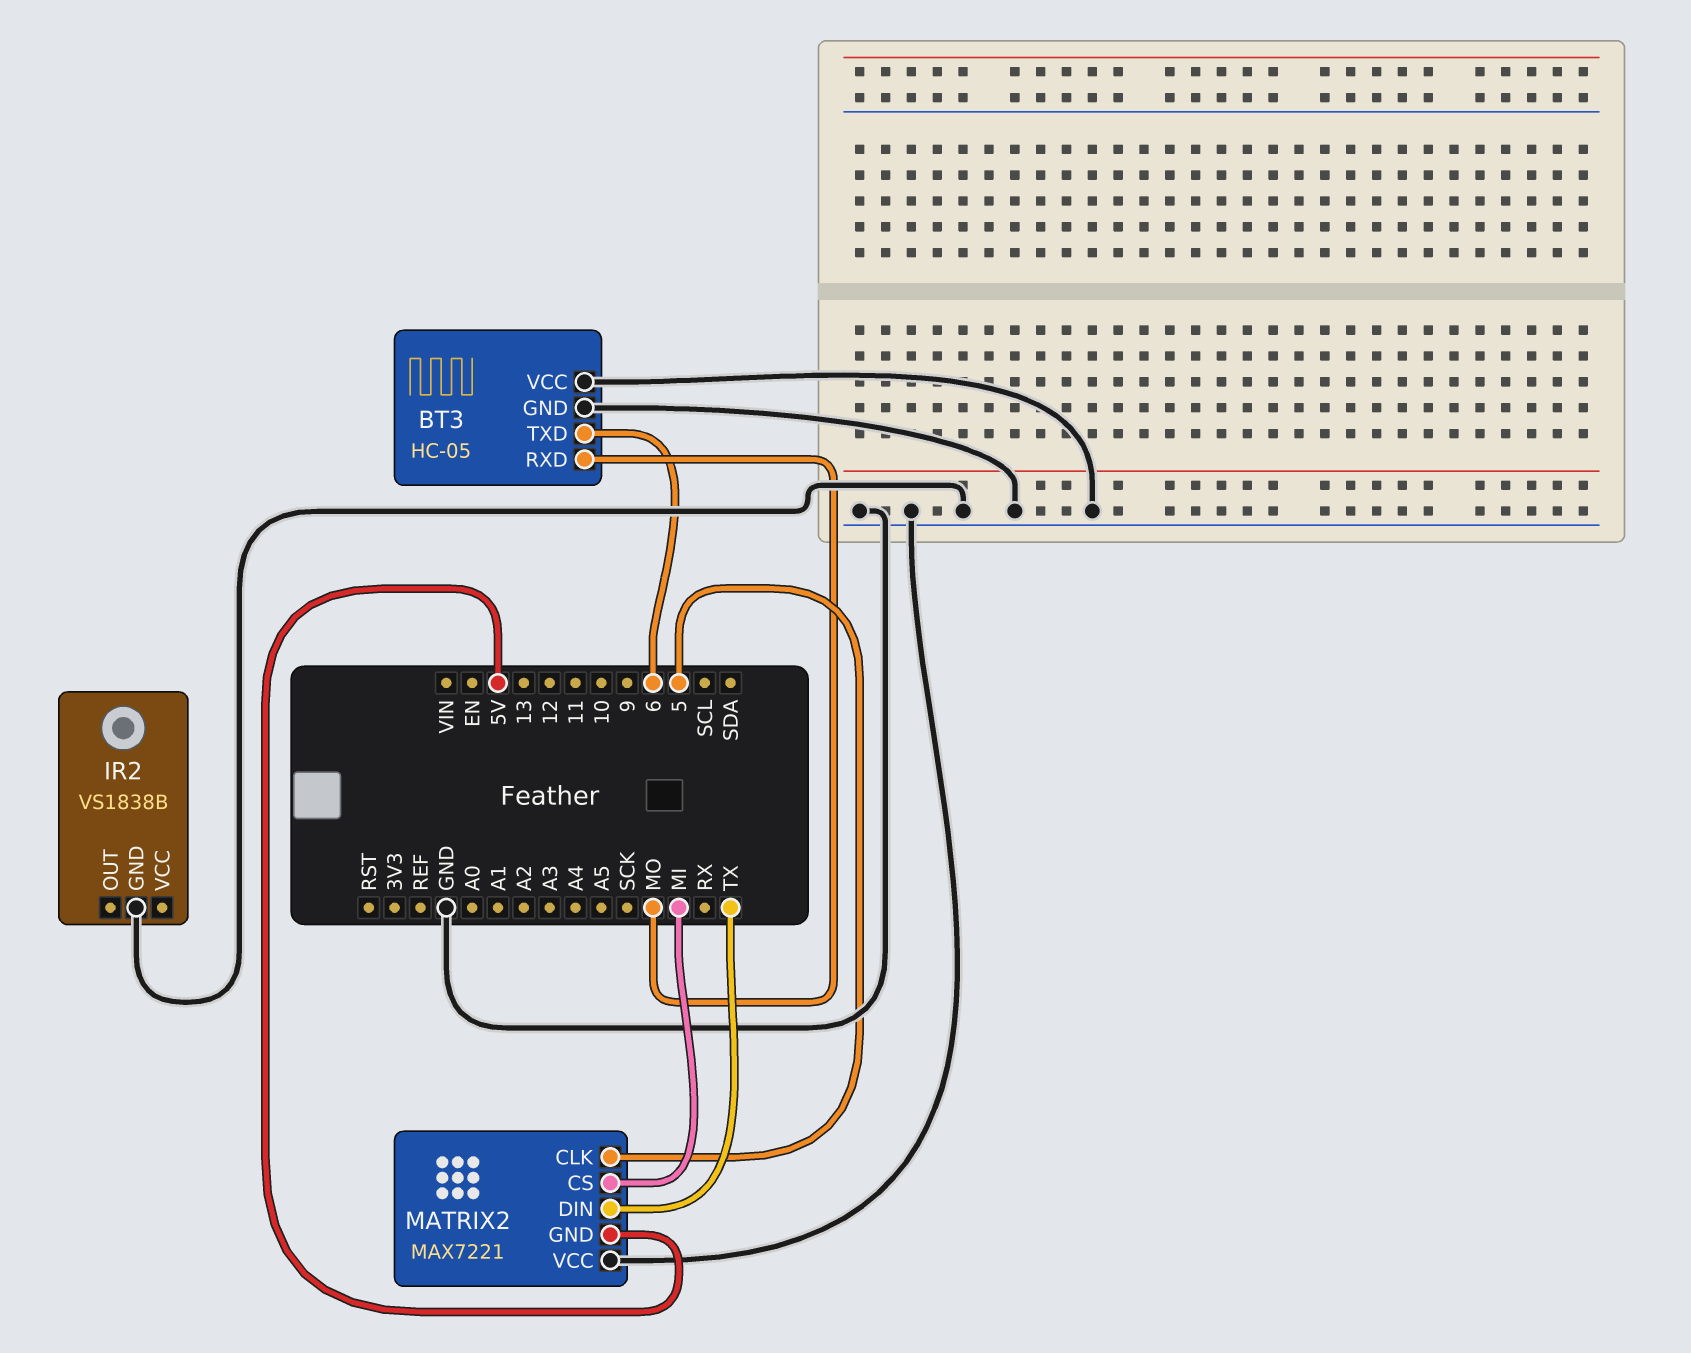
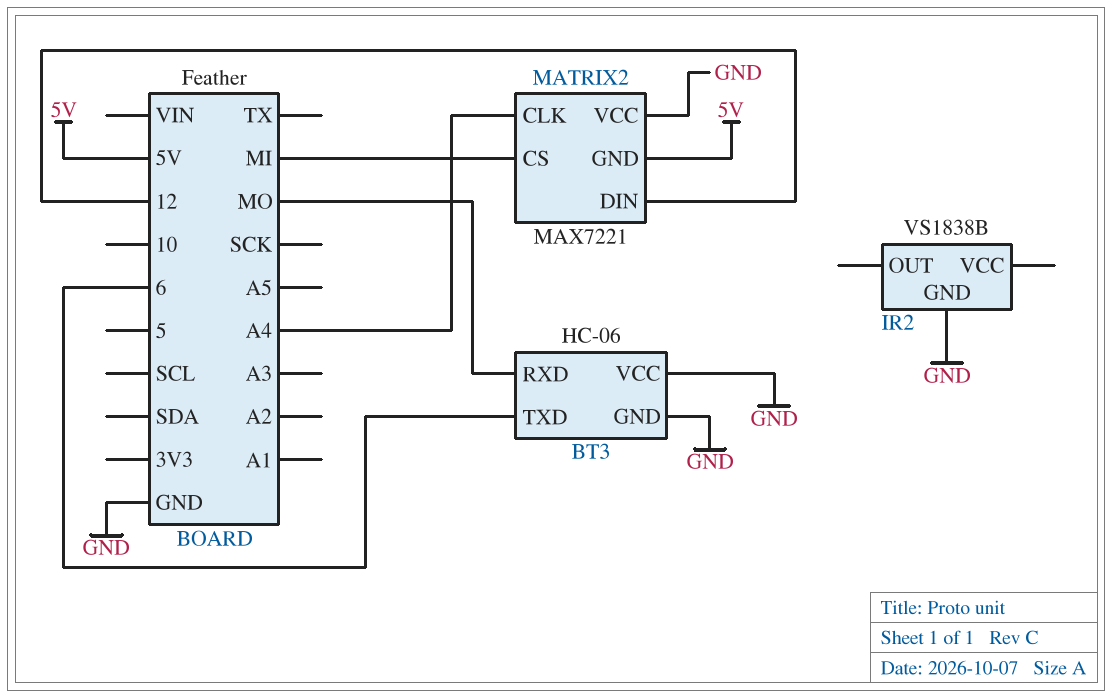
BT3: HC-05 -> HC-06
MATRIX2 pin CLK: 5 -> A4
MATRIX2 pin DIN: TX -> 12

